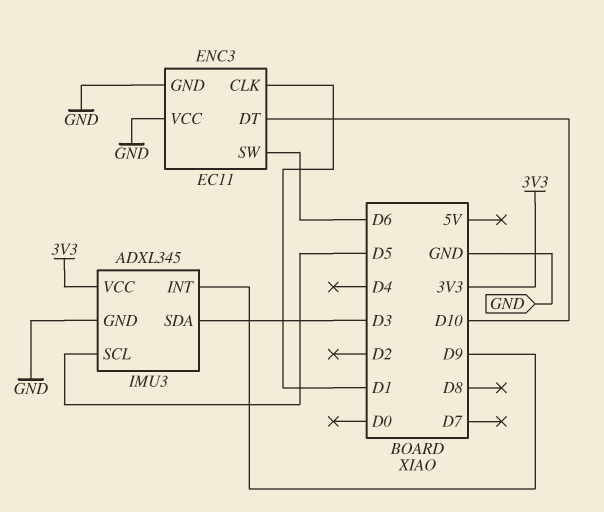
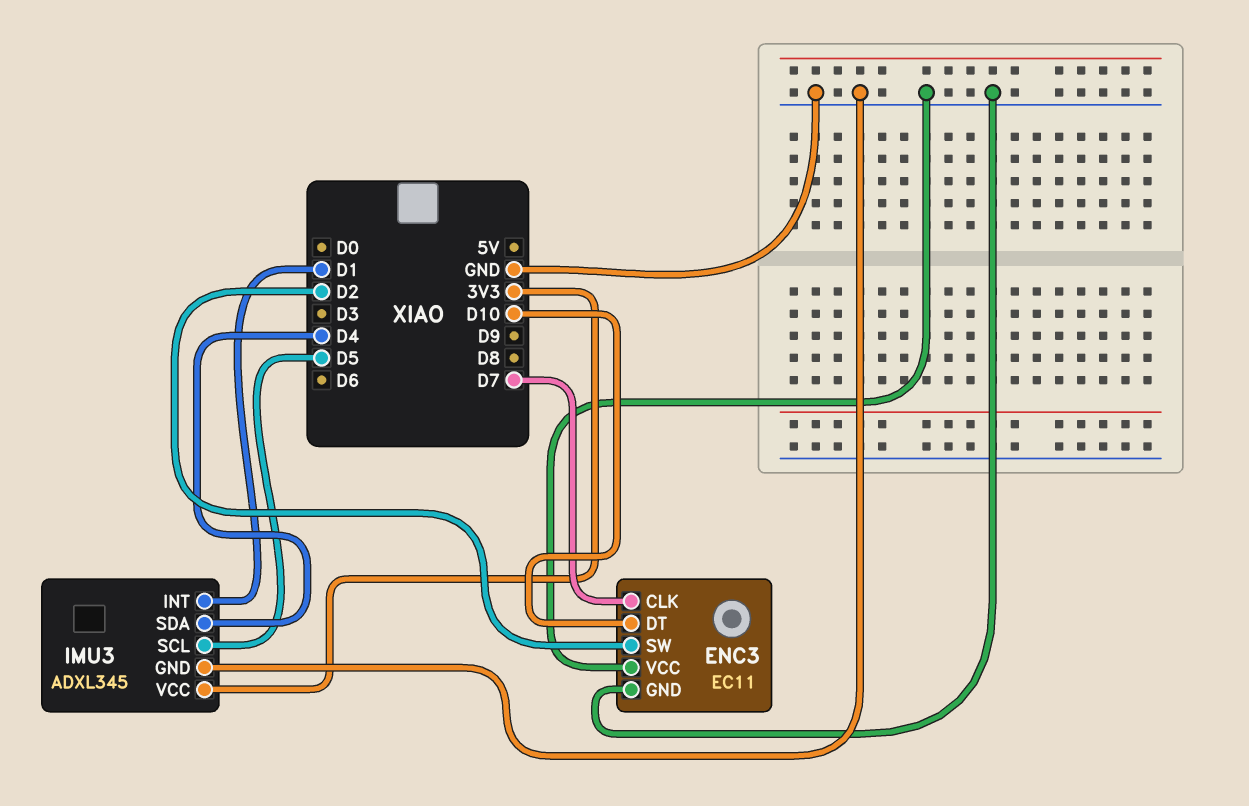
ENC3 pin CLK: D1 -> D7
ENC3 pin SW: D6 -> D2
IMU3 pin INT: D9 -> D1
IMU3 pin SDA: D3 -> D4

